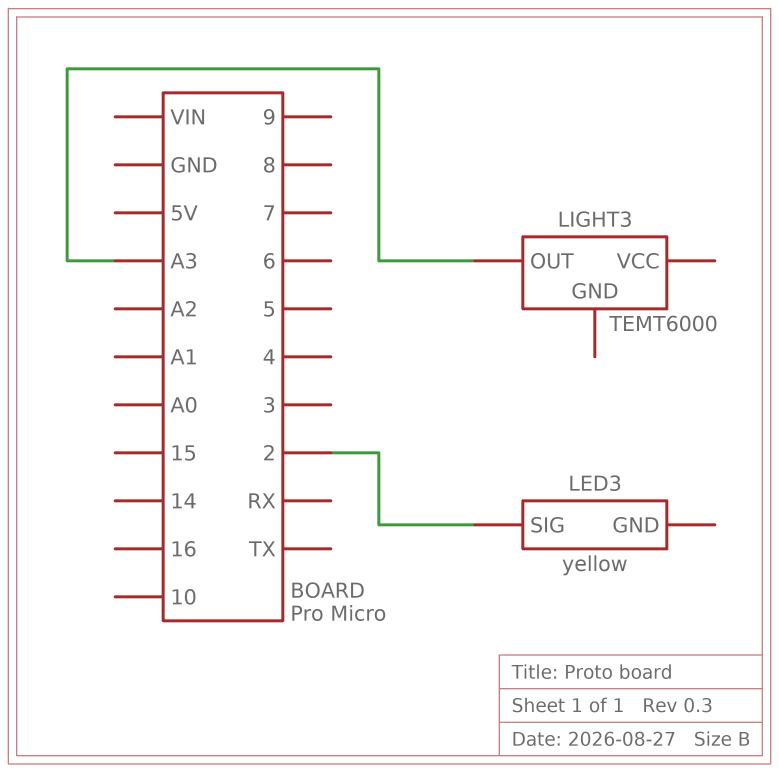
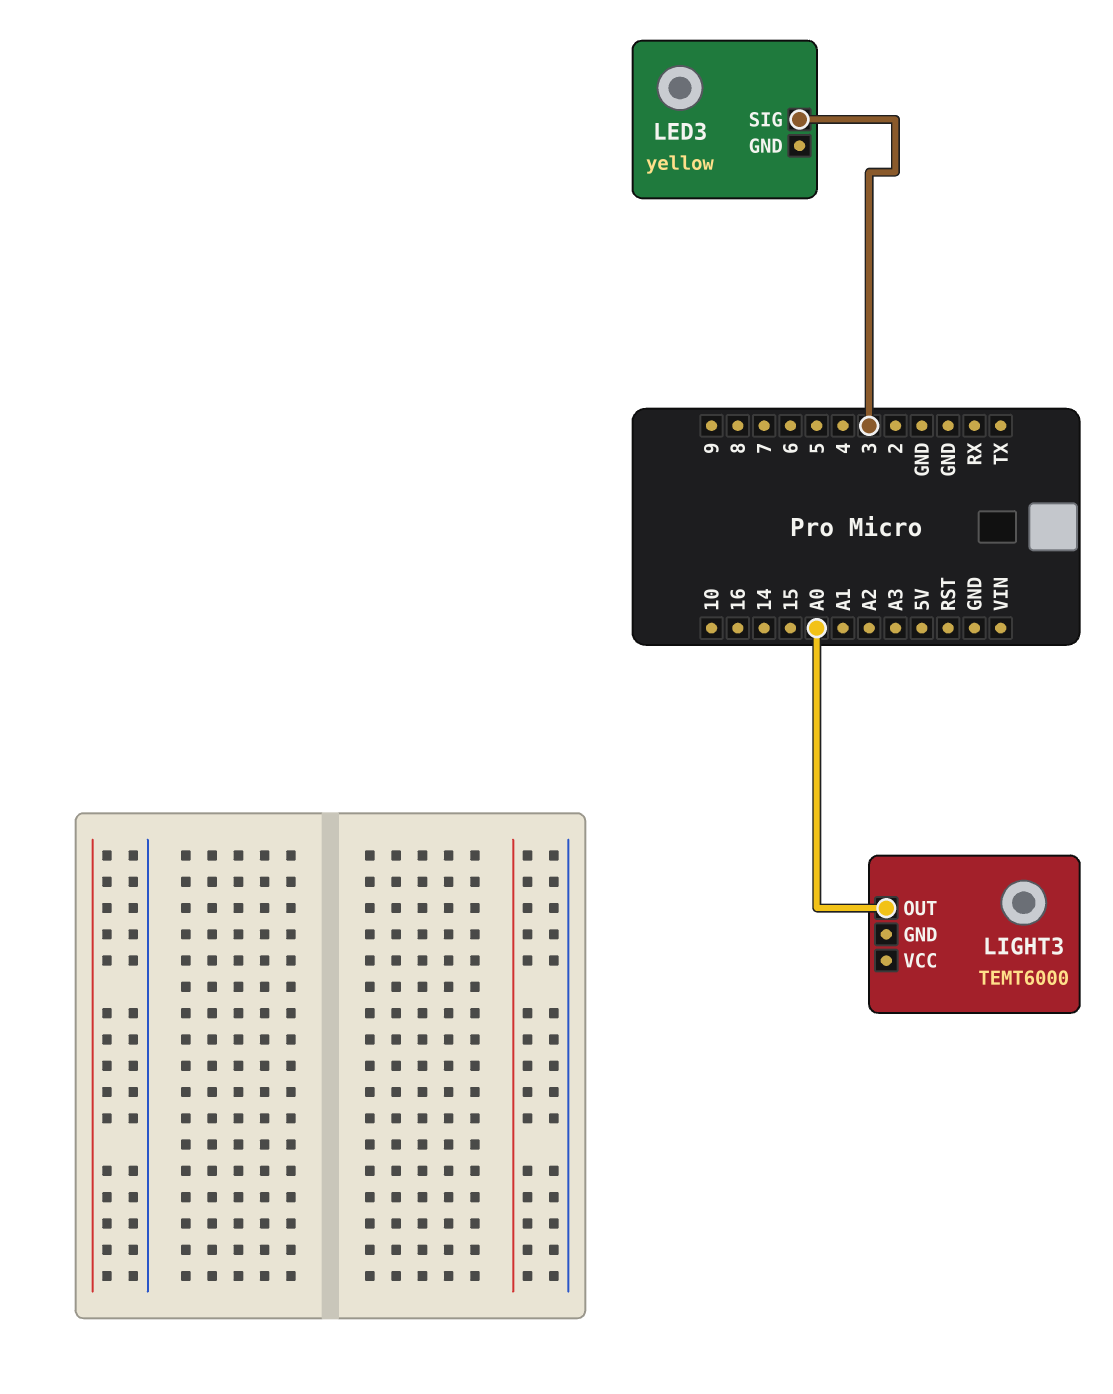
LED3 pin SIG: 2 -> 3
LIGHT3 pin OUT: A3 -> A0

